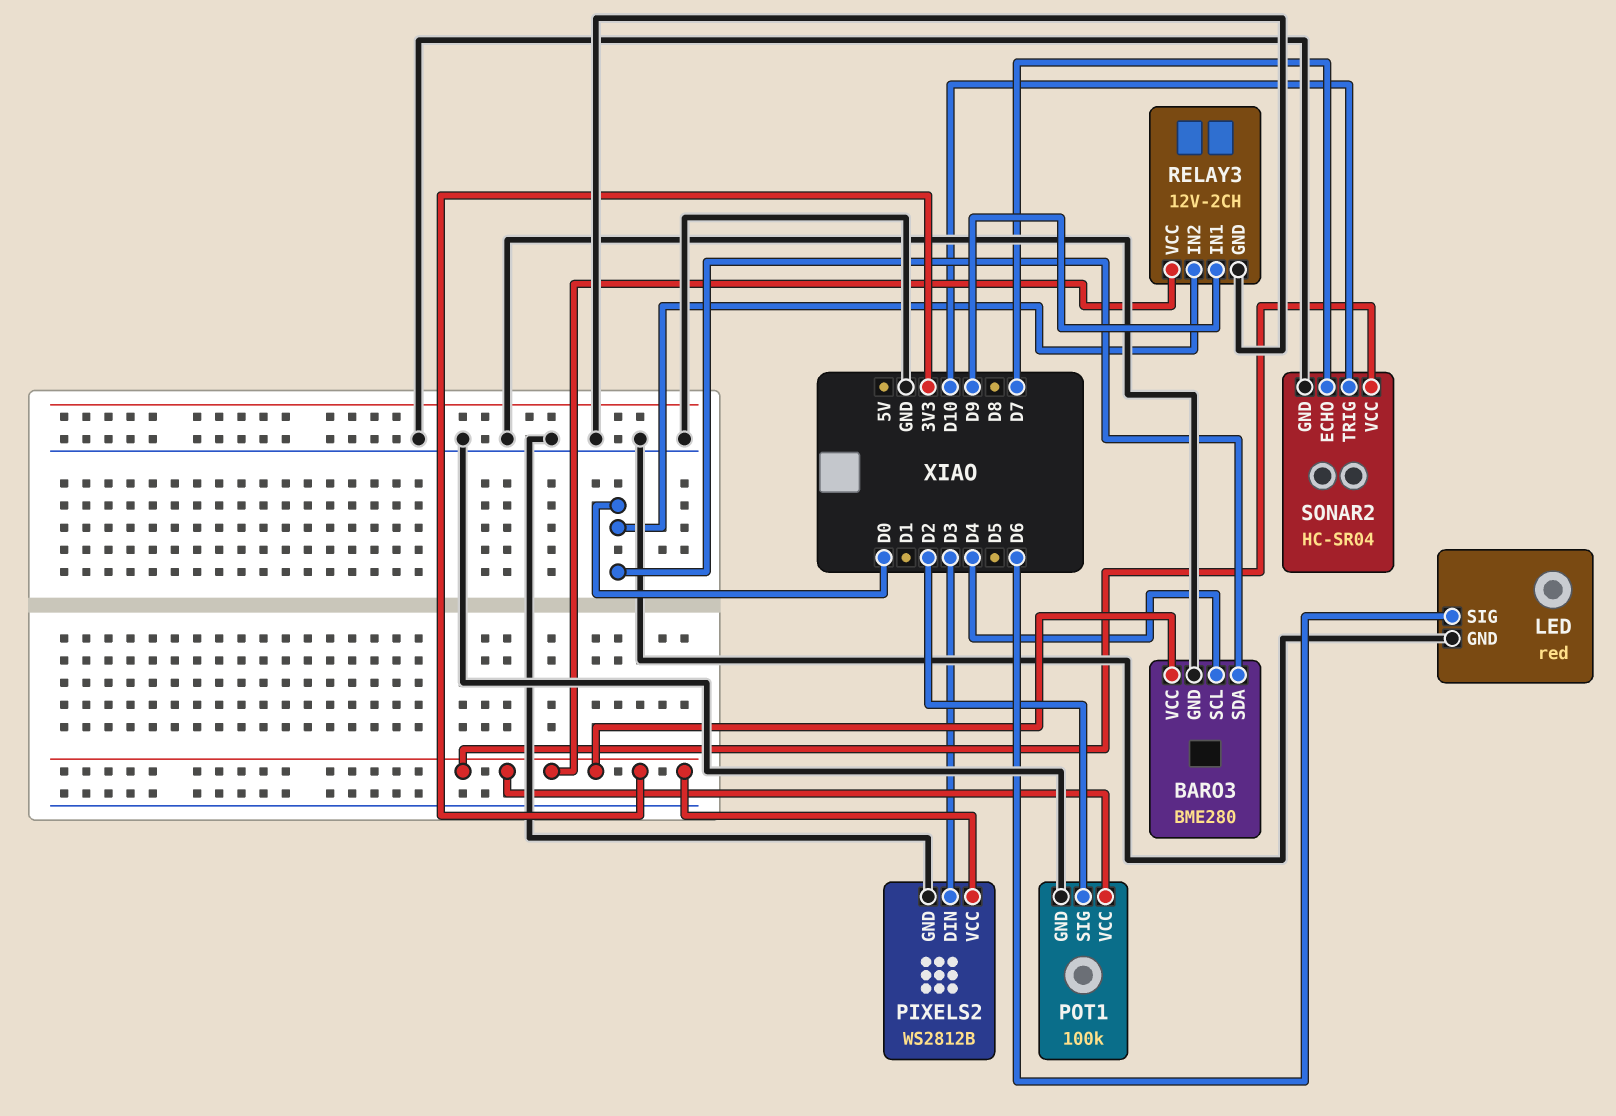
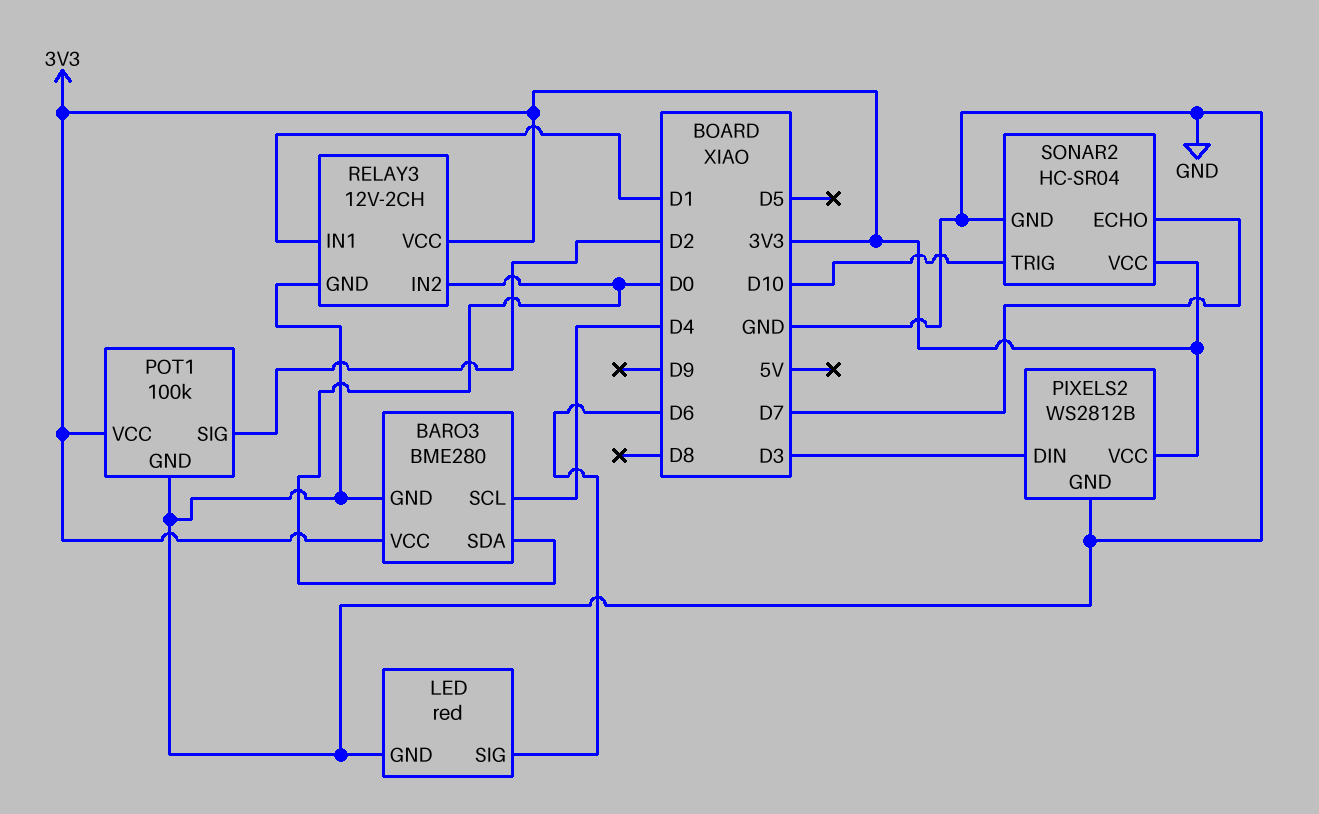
RELAY3 pin IN1: D9 -> D1

